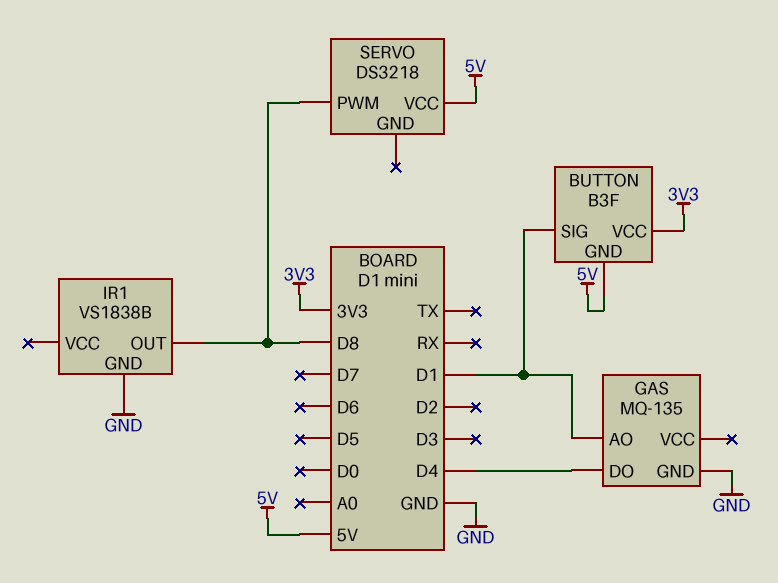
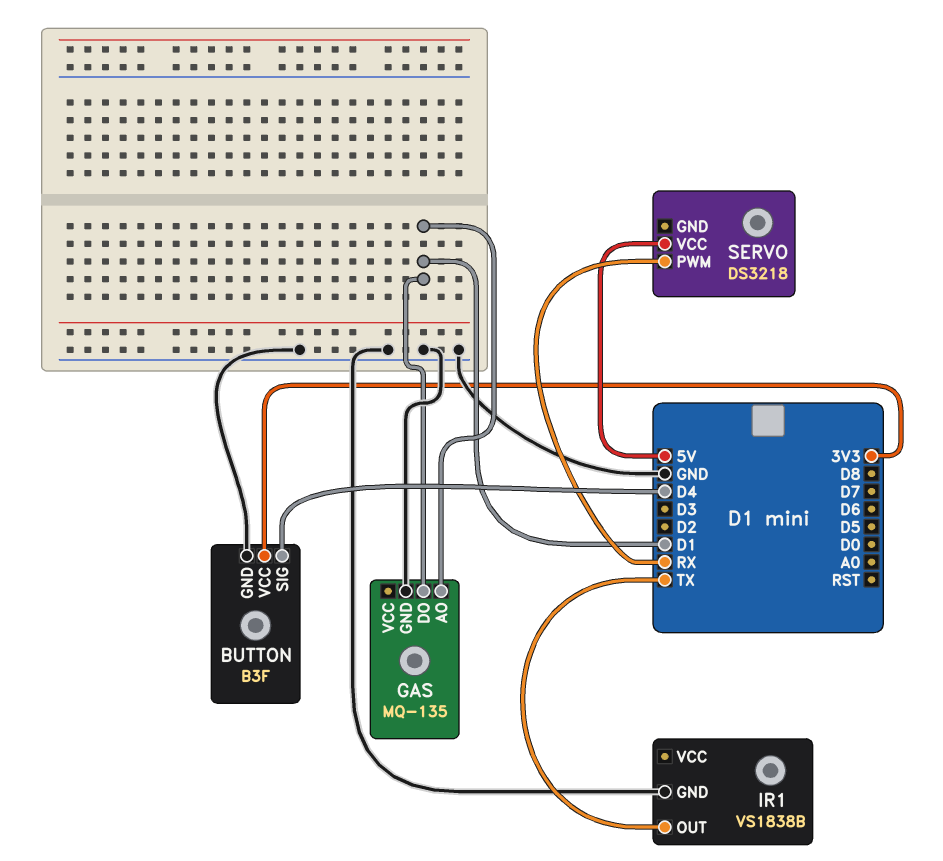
BUTTON pin GND: 5V -> GND
BUTTON pin SIG: D1 -> D4
GAS pin DO: D4 -> D1
IR1 pin OUT: D8 -> TX
SERVO pin PWM: D8 -> RX

